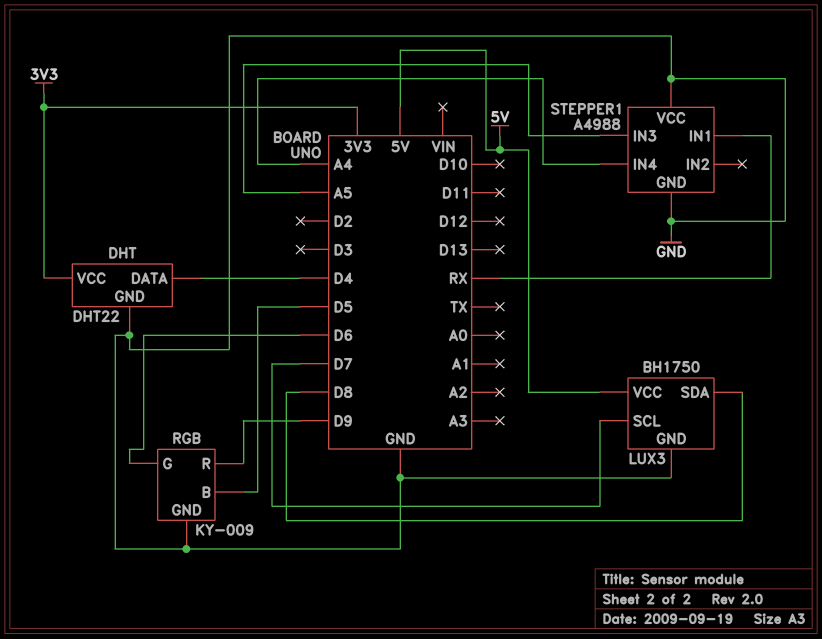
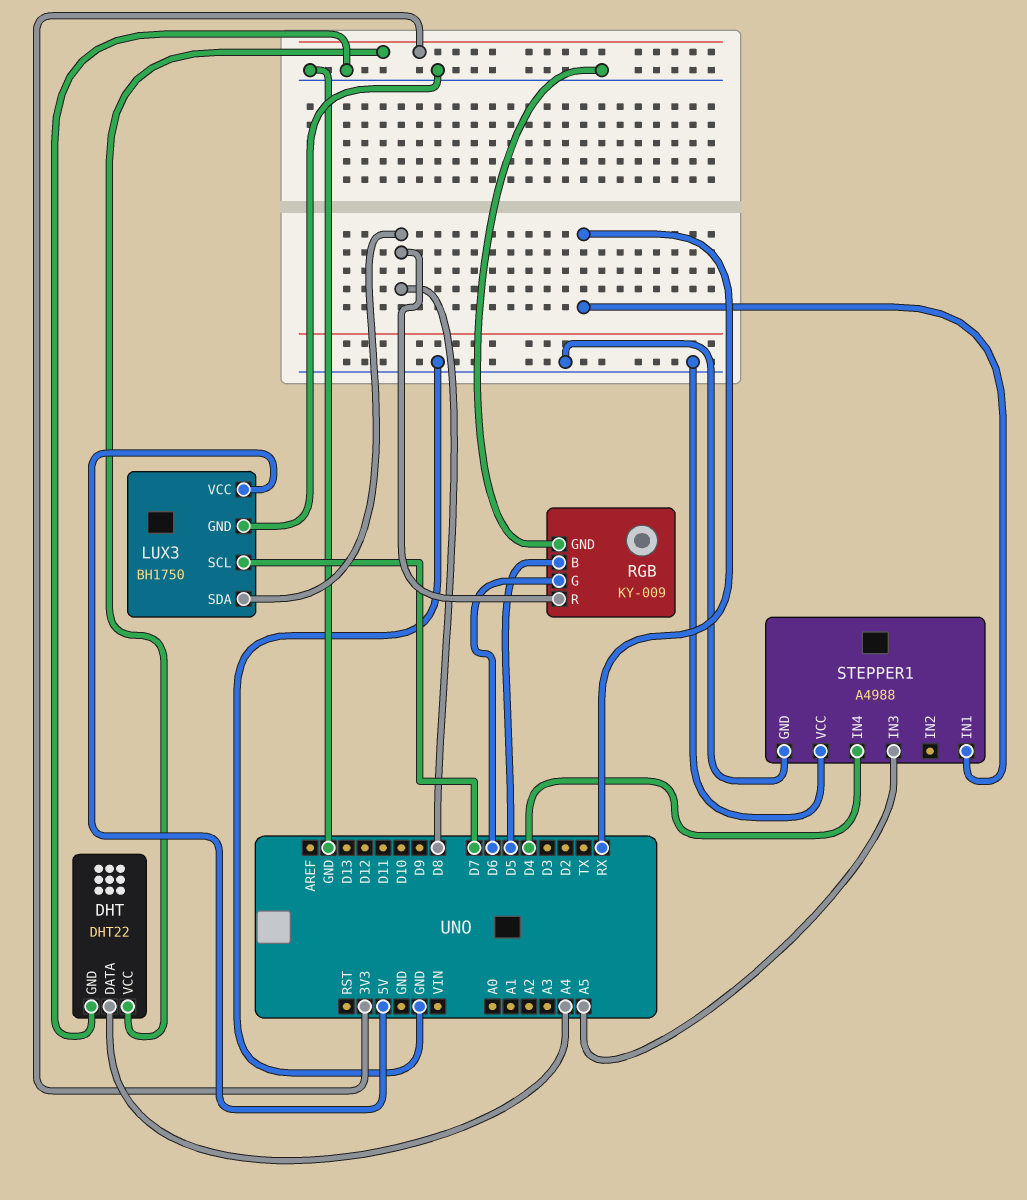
DHT pin DATA: D4 -> A4
RGB pin R: D9 -> D8
STEPPER1 pin IN4: A4 -> D4

